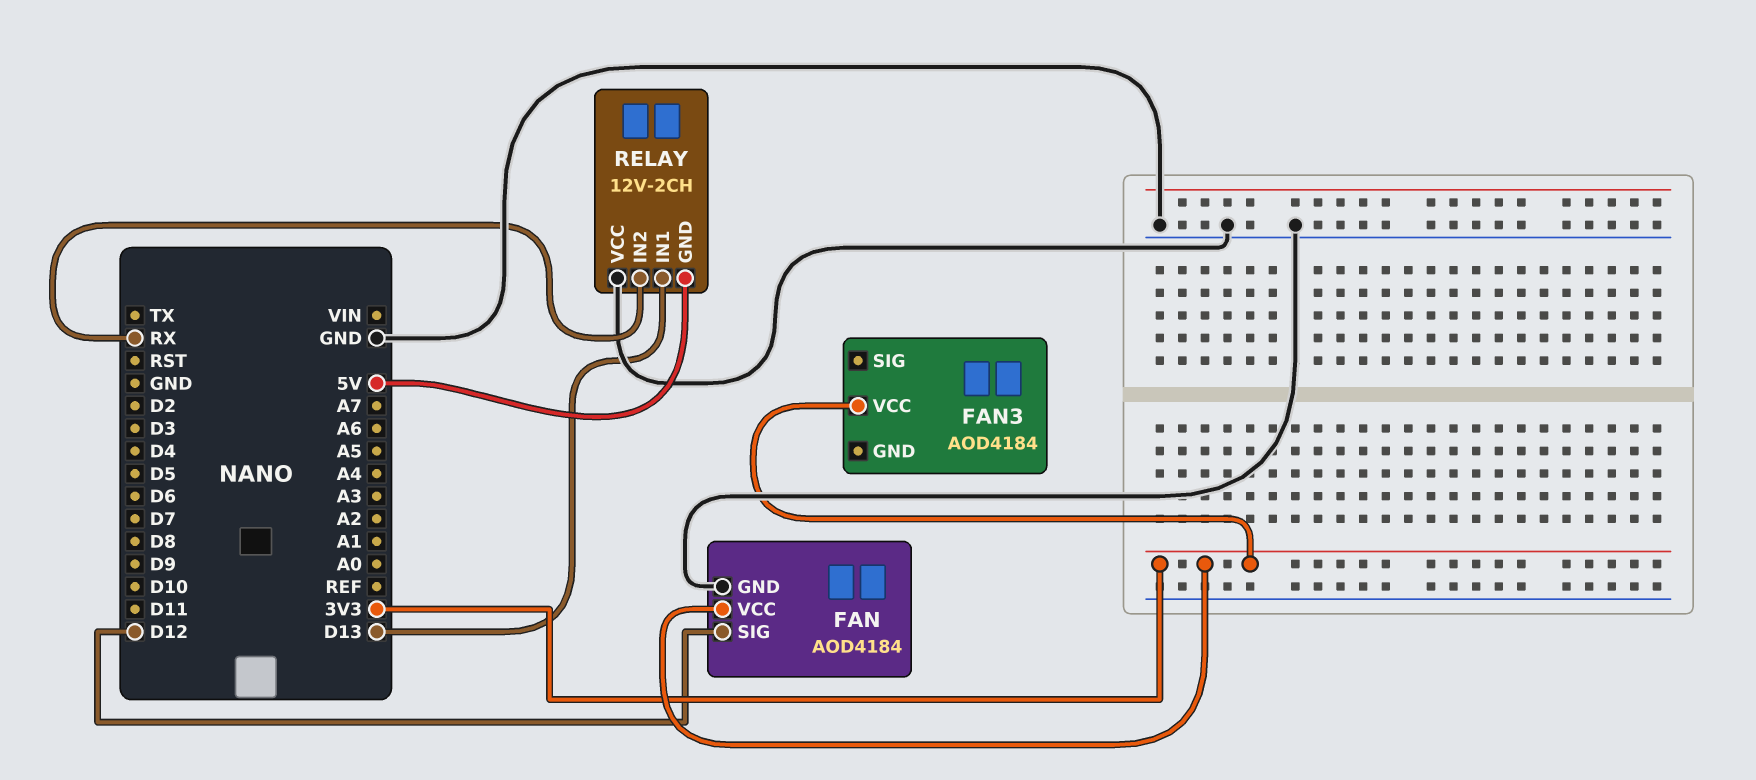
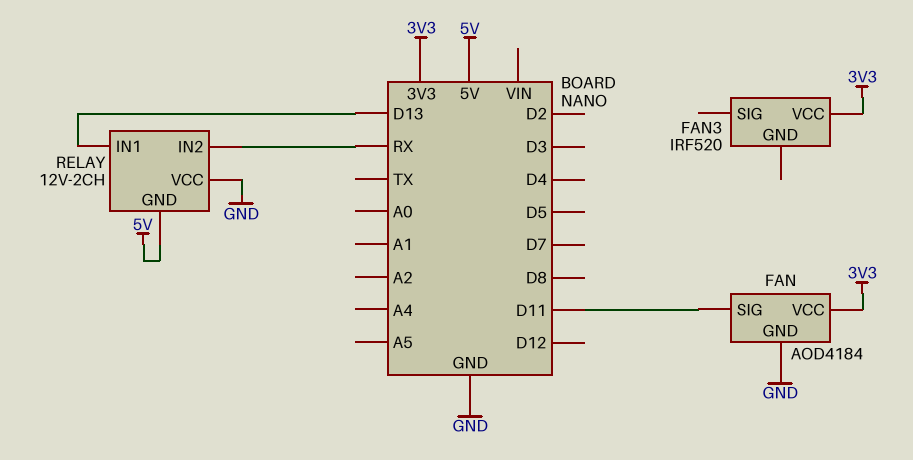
FAN pin SIG: D12 -> D11
FAN3: AOD4184 -> IRF520

